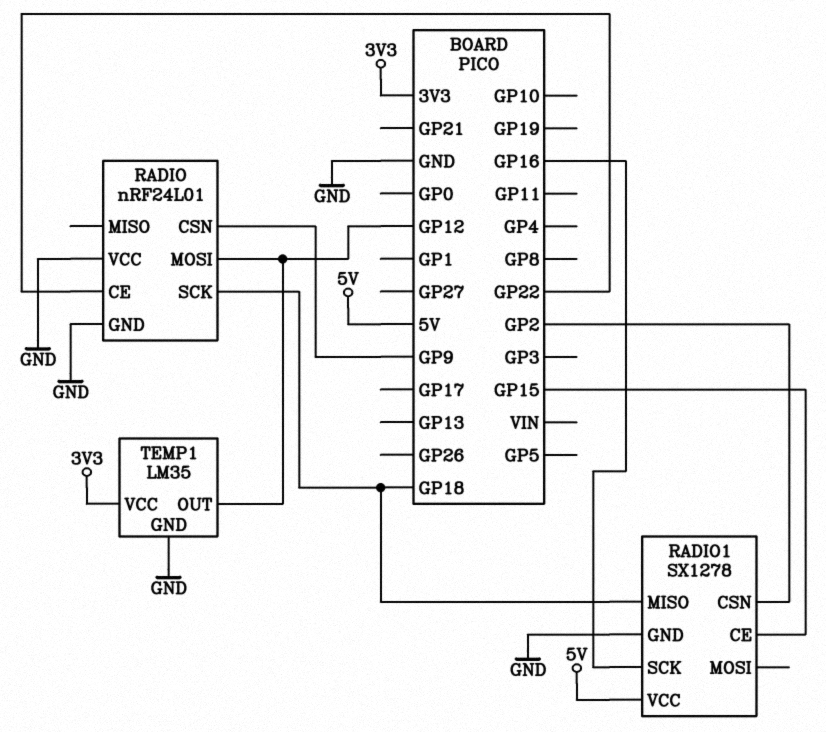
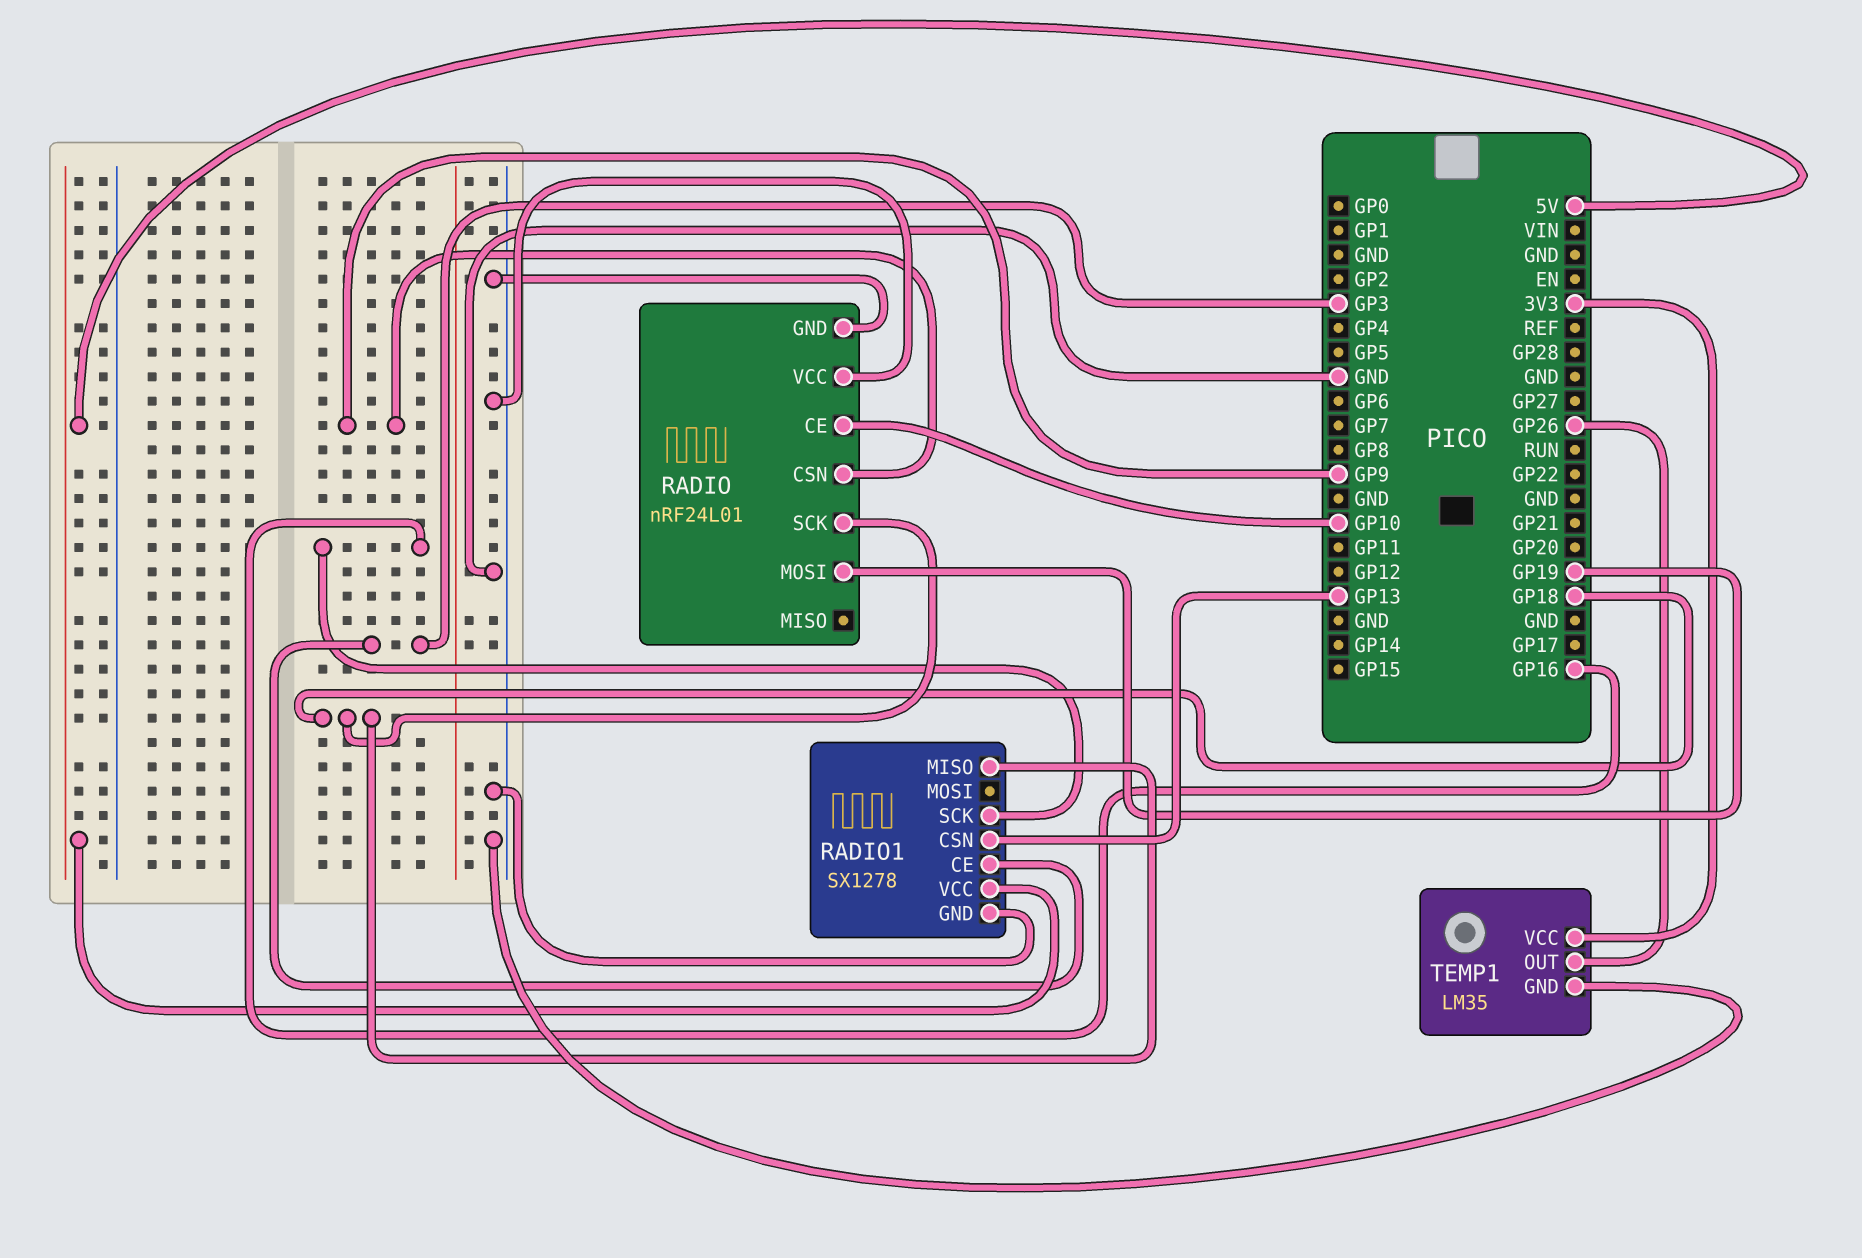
RADIO pin CE: GP22 -> GP10
RADIO pin MOSI: GP12 -> GP19
RADIO1 pin CE: GP15 -> GP3
RADIO1 pin CSN: GP2 -> GP13
TEMP1 pin OUT: GP12 -> GP26

